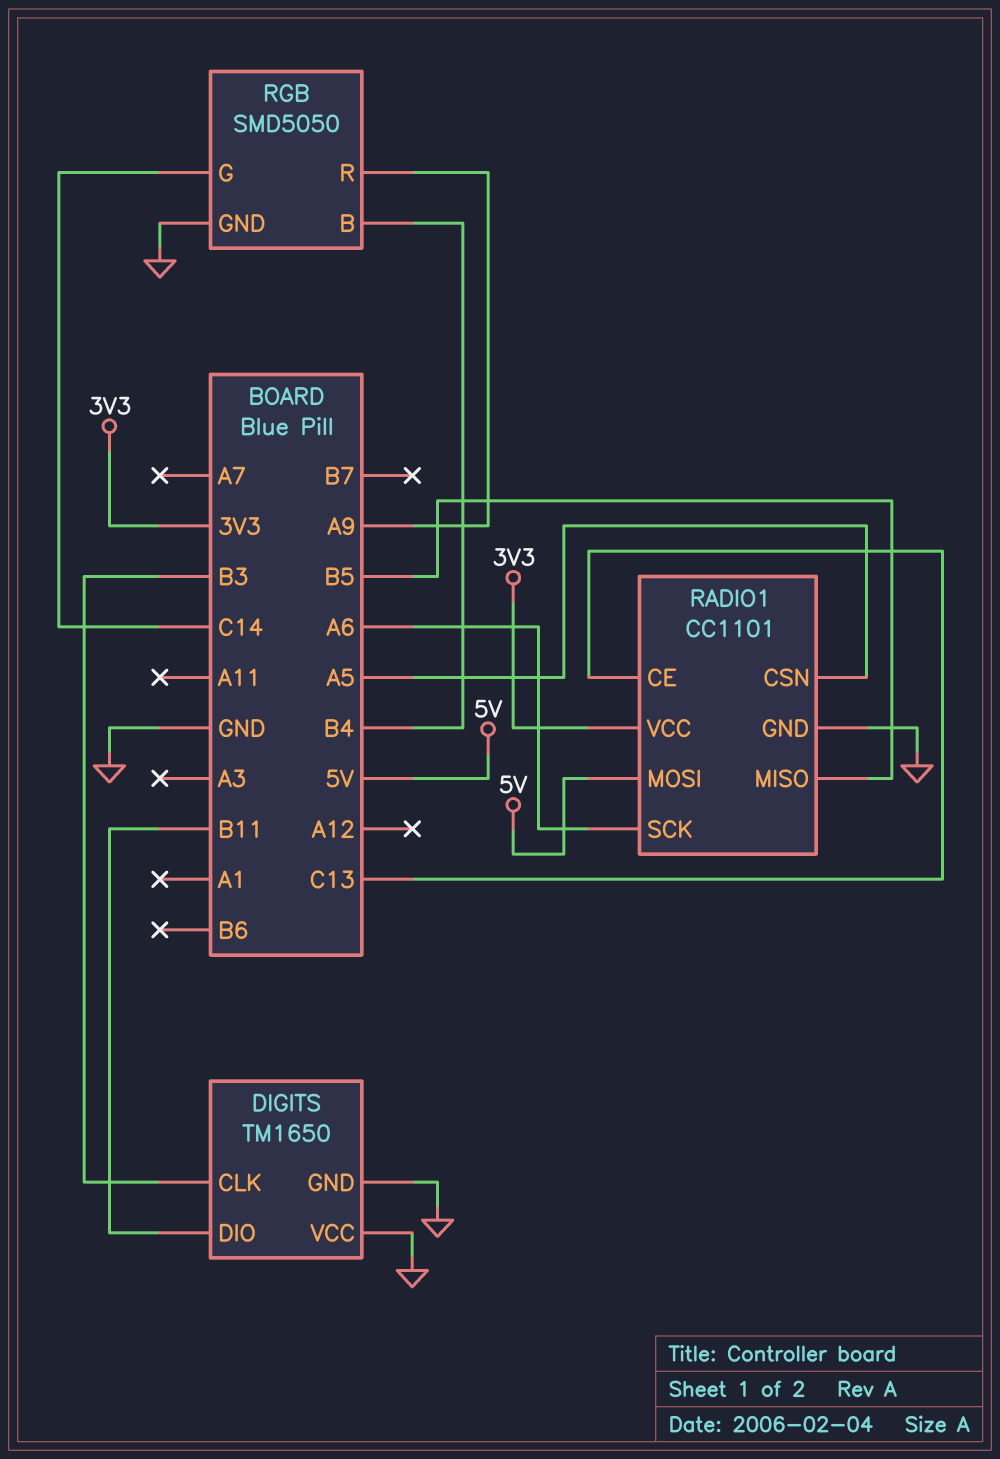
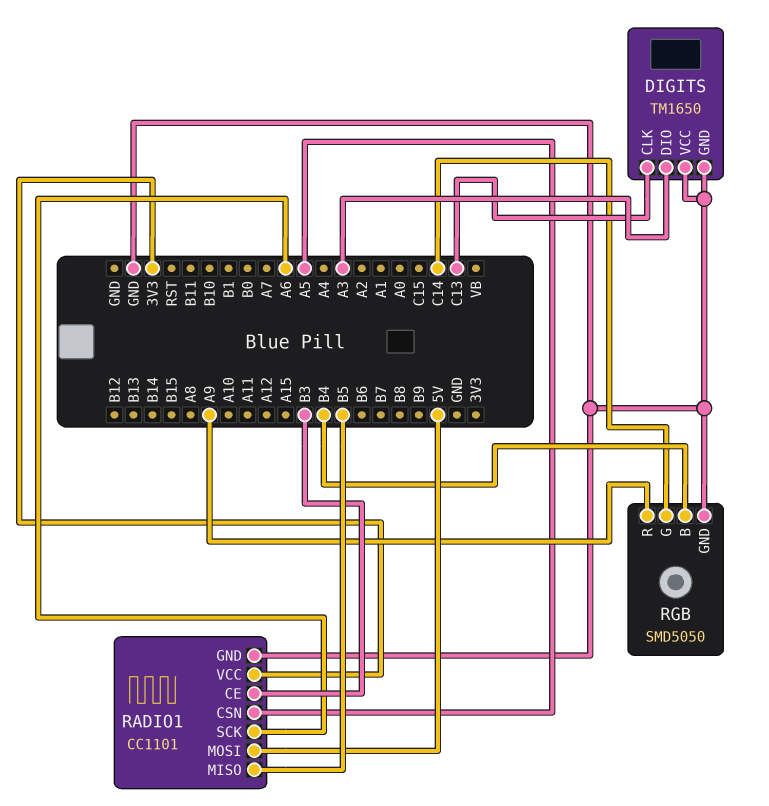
DIGITS pin CLK: B3 -> C13
DIGITS pin DIO: B11 -> A3
RADIO1 pin CE: C13 -> B3

